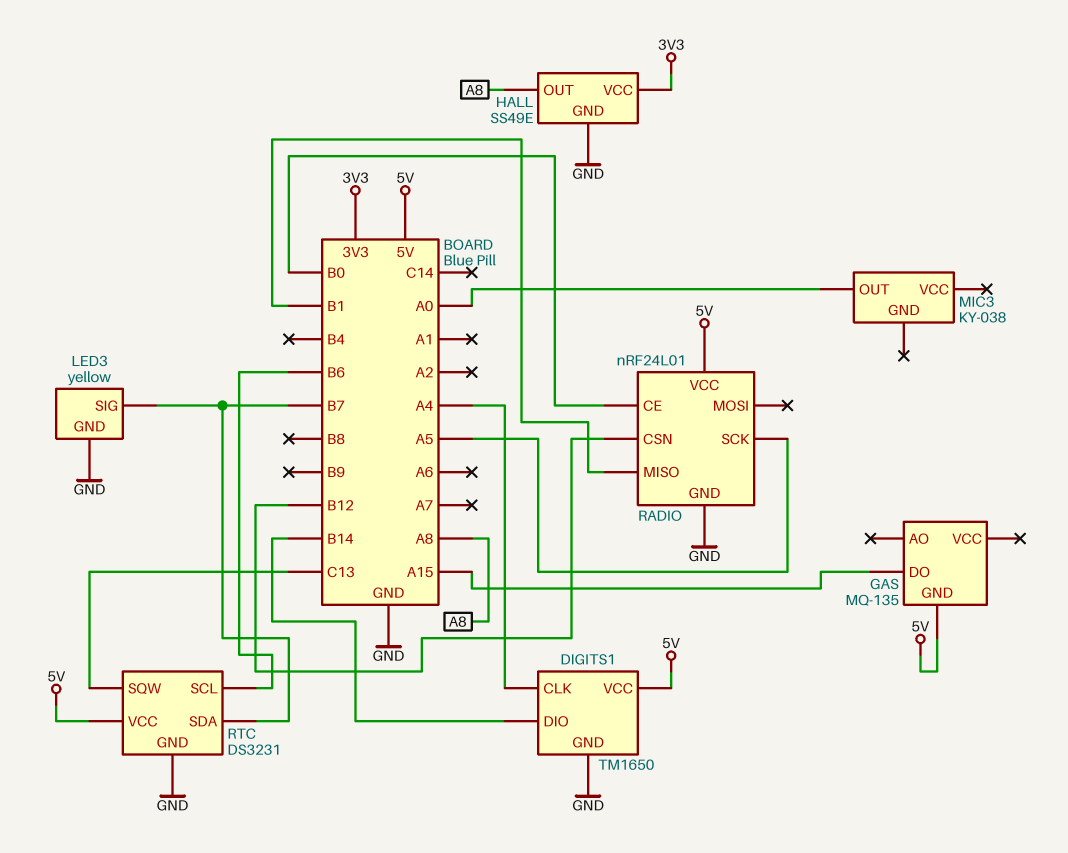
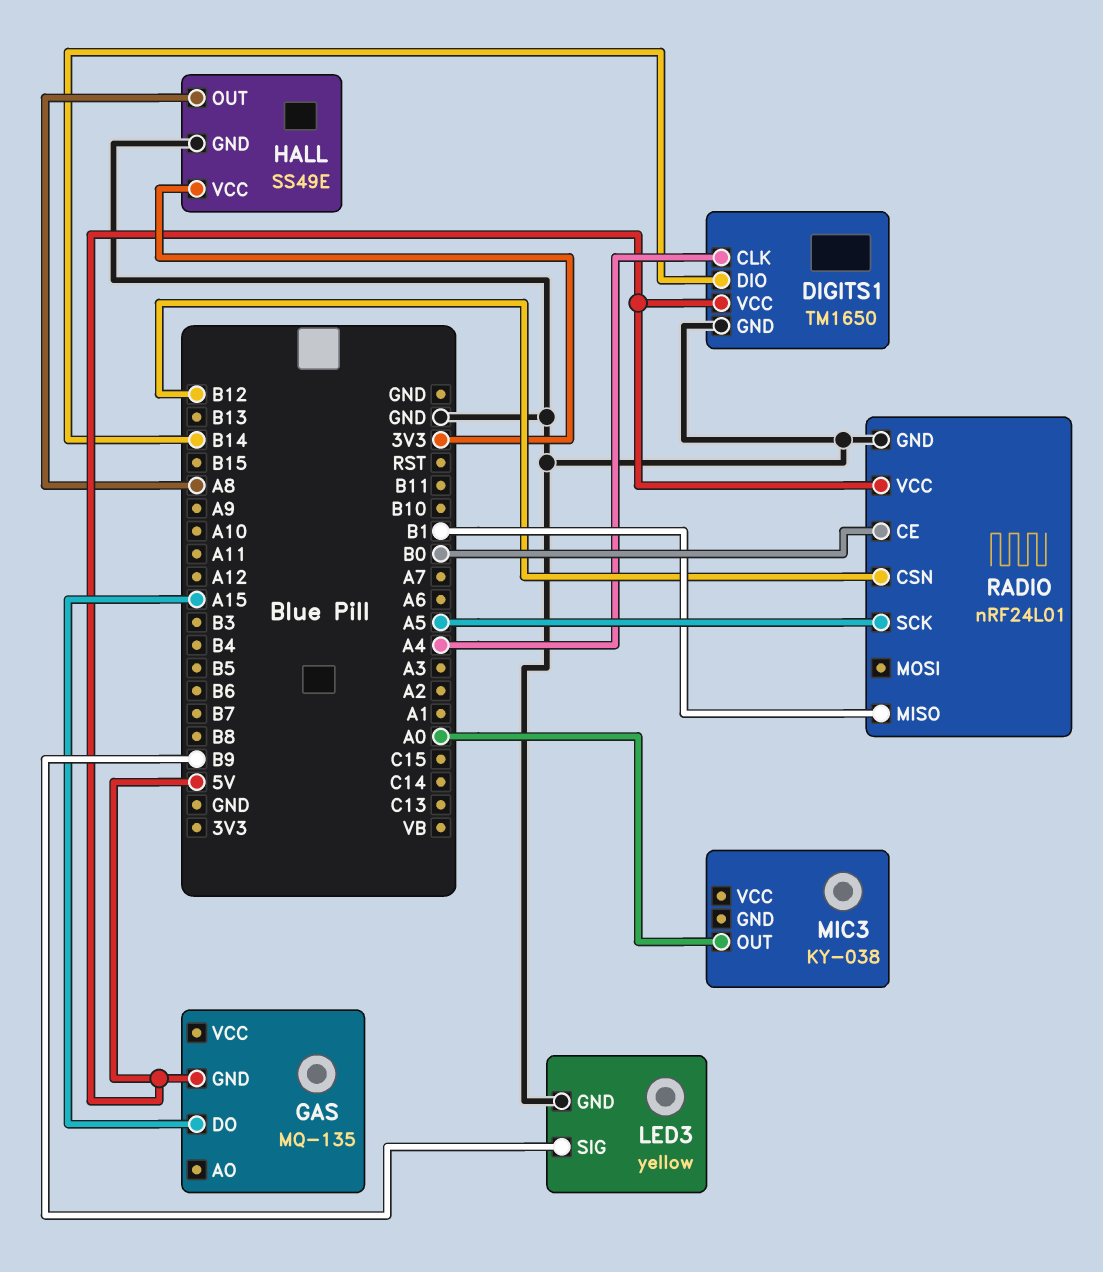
LED3 pin SIG: B7 -> B9
RTC: DS3231 -> none
RTC pin GND: GND -> none
RTC pin SCL: B6 -> none
RTC pin SDA: B7 -> none
RTC pin SQW: C13 -> none
RTC pin VCC: 5V -> none

